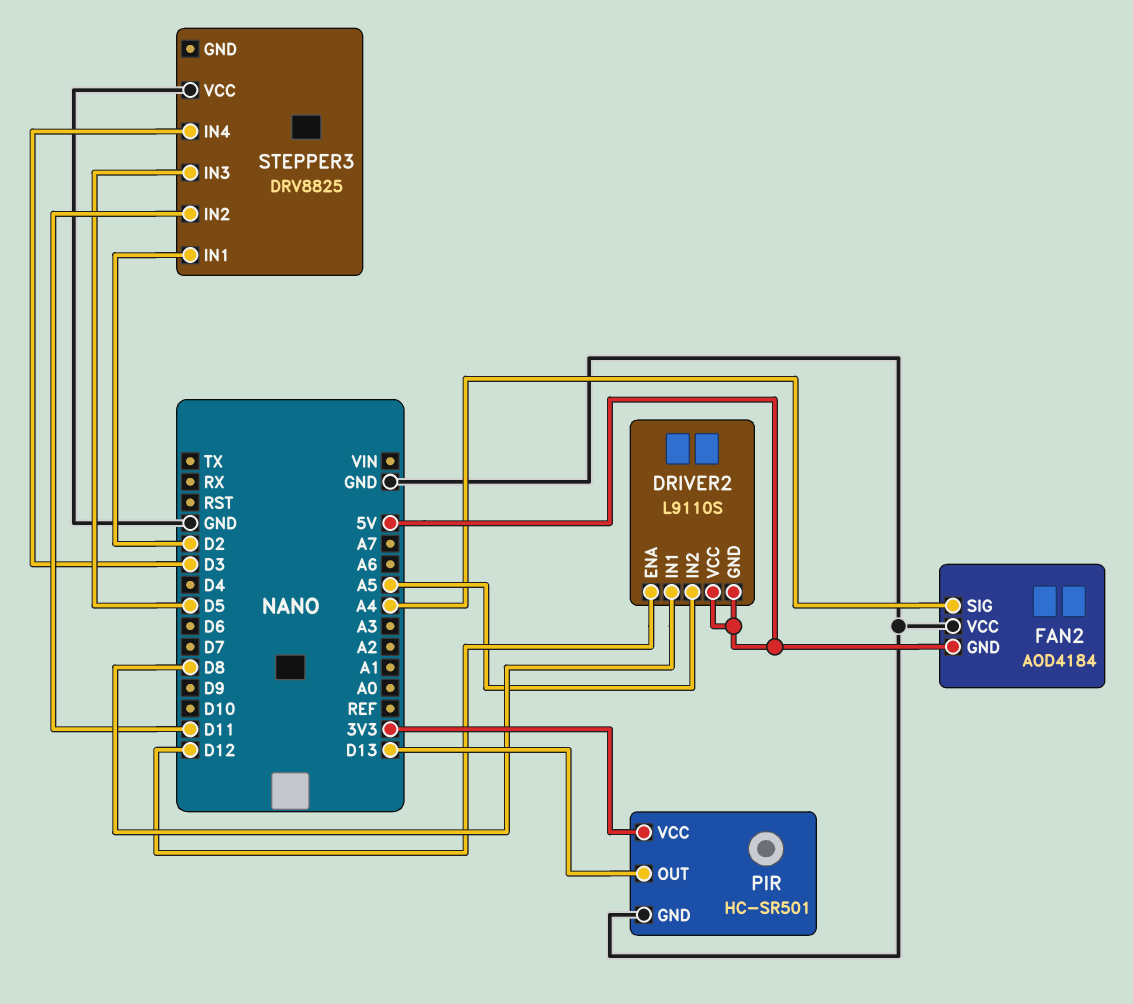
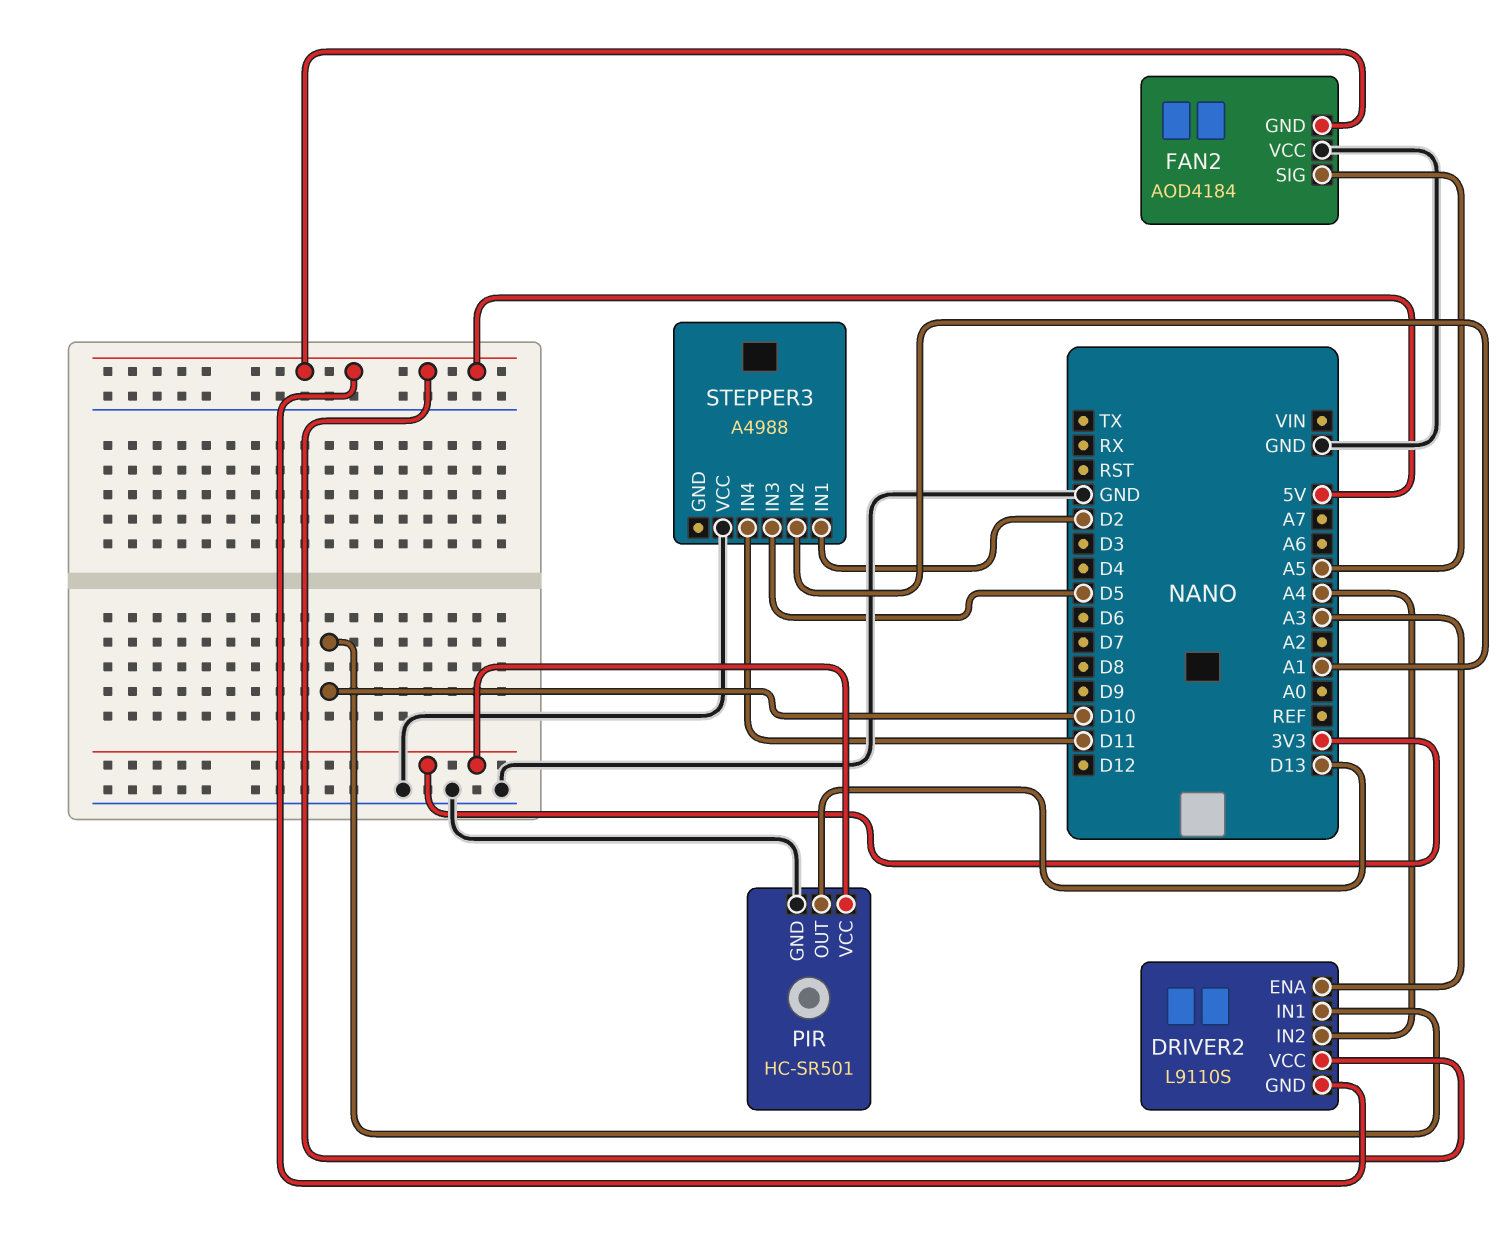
DRIVER2 pin ENA: D12 -> A3
DRIVER2 pin IN1: D8 -> D10
DRIVER2 pin IN2: A5 -> A4
FAN2 pin SIG: A4 -> A5
STEPPER3: DRV8825 -> A4988
STEPPER3 pin IN2: D11 -> A1
STEPPER3 pin IN4: D3 -> D11

